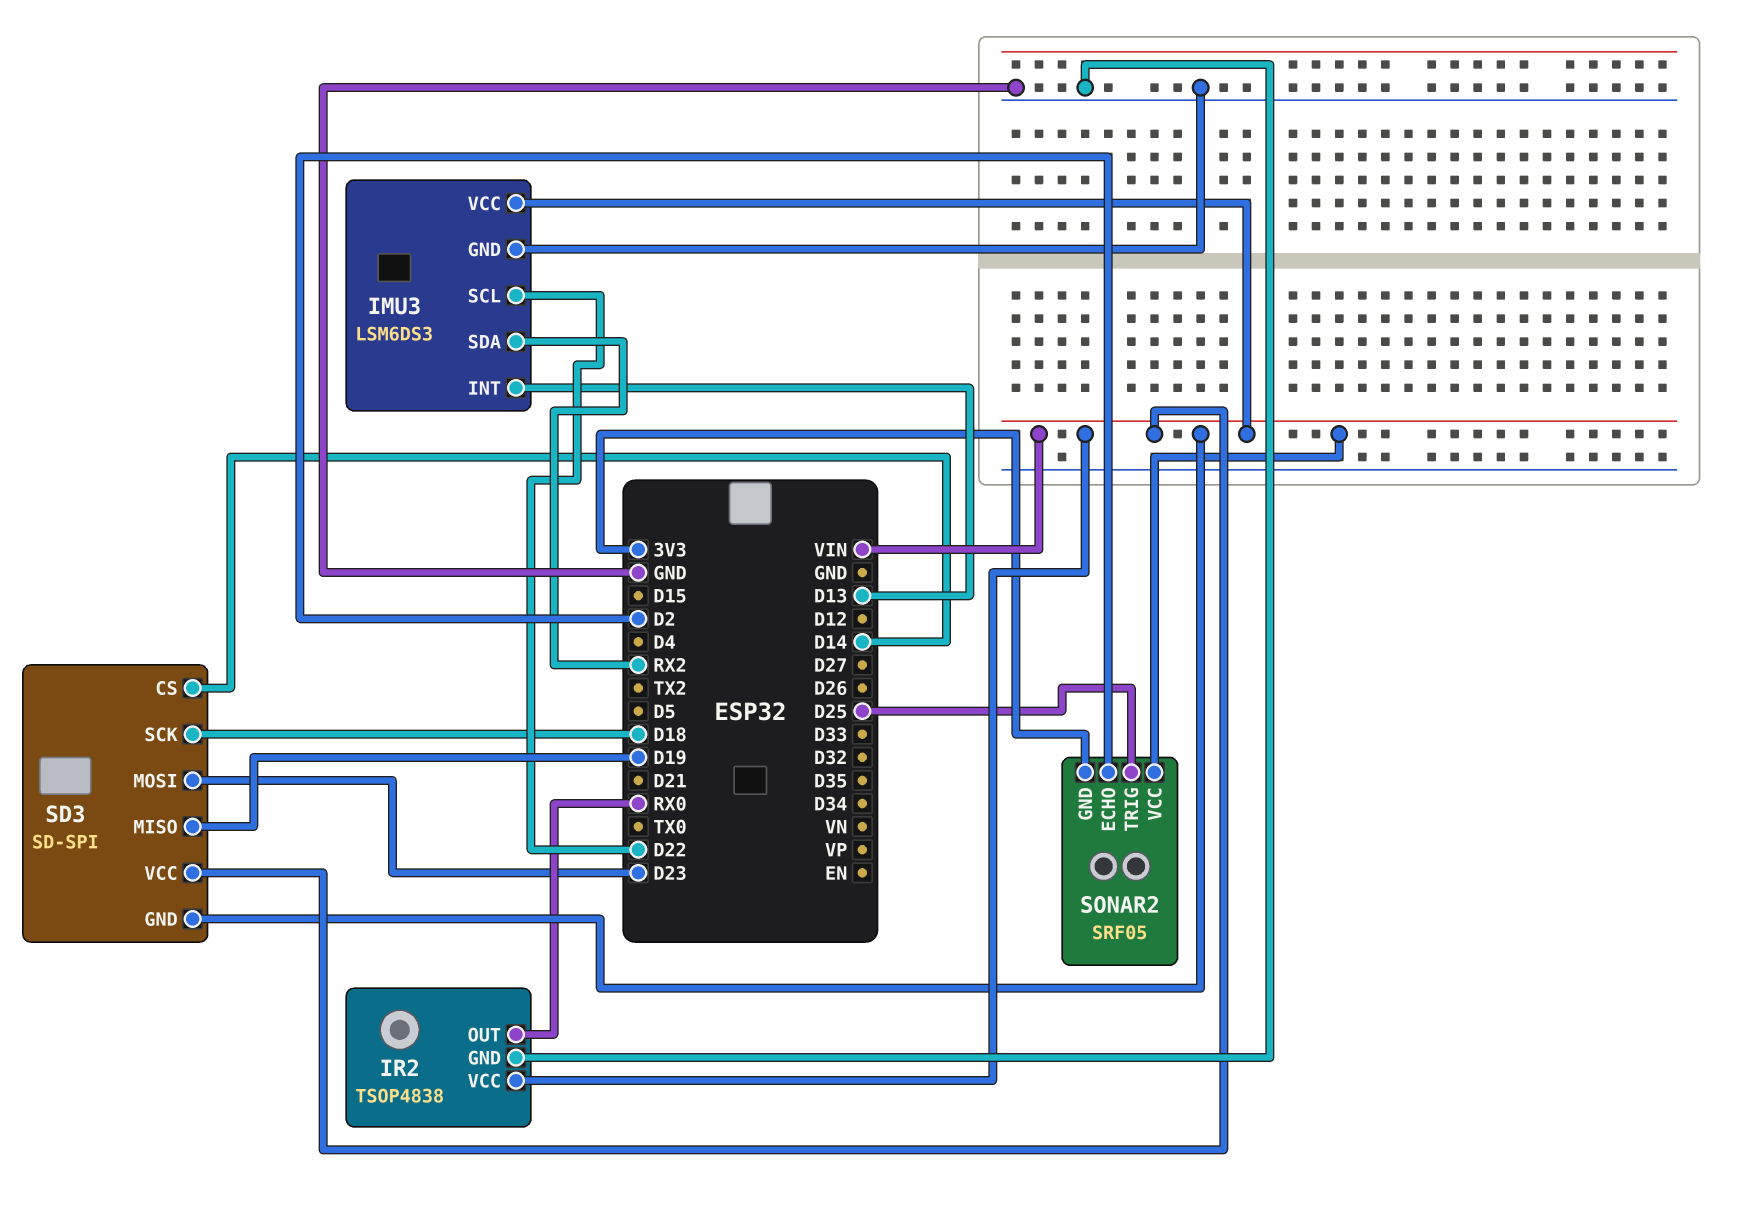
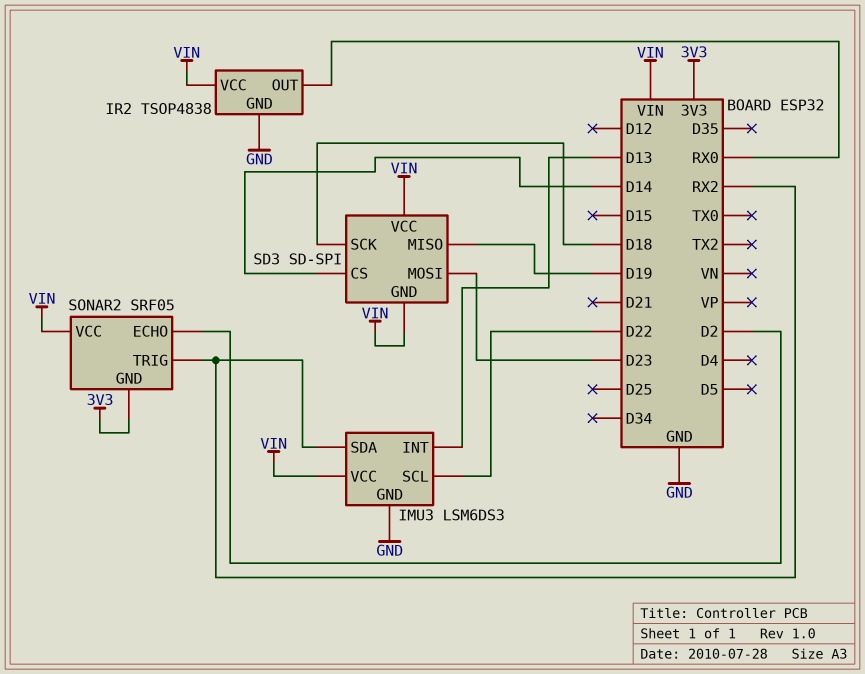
SONAR2 pin TRIG: D25 -> RX2

